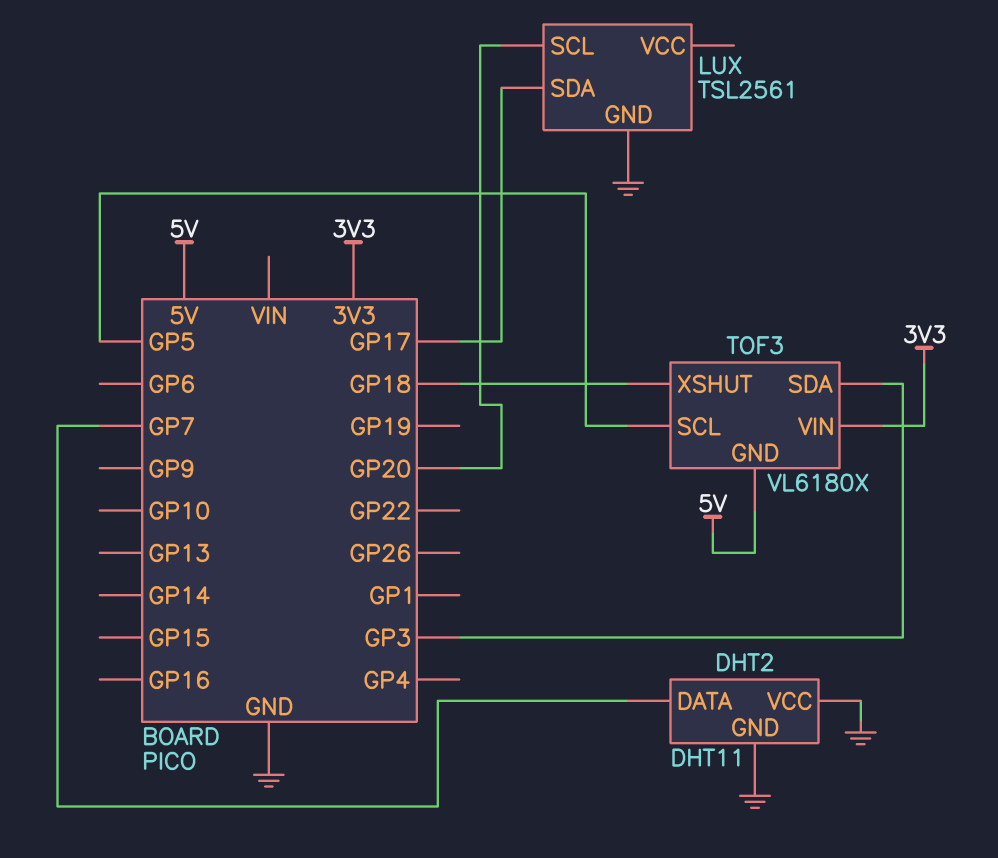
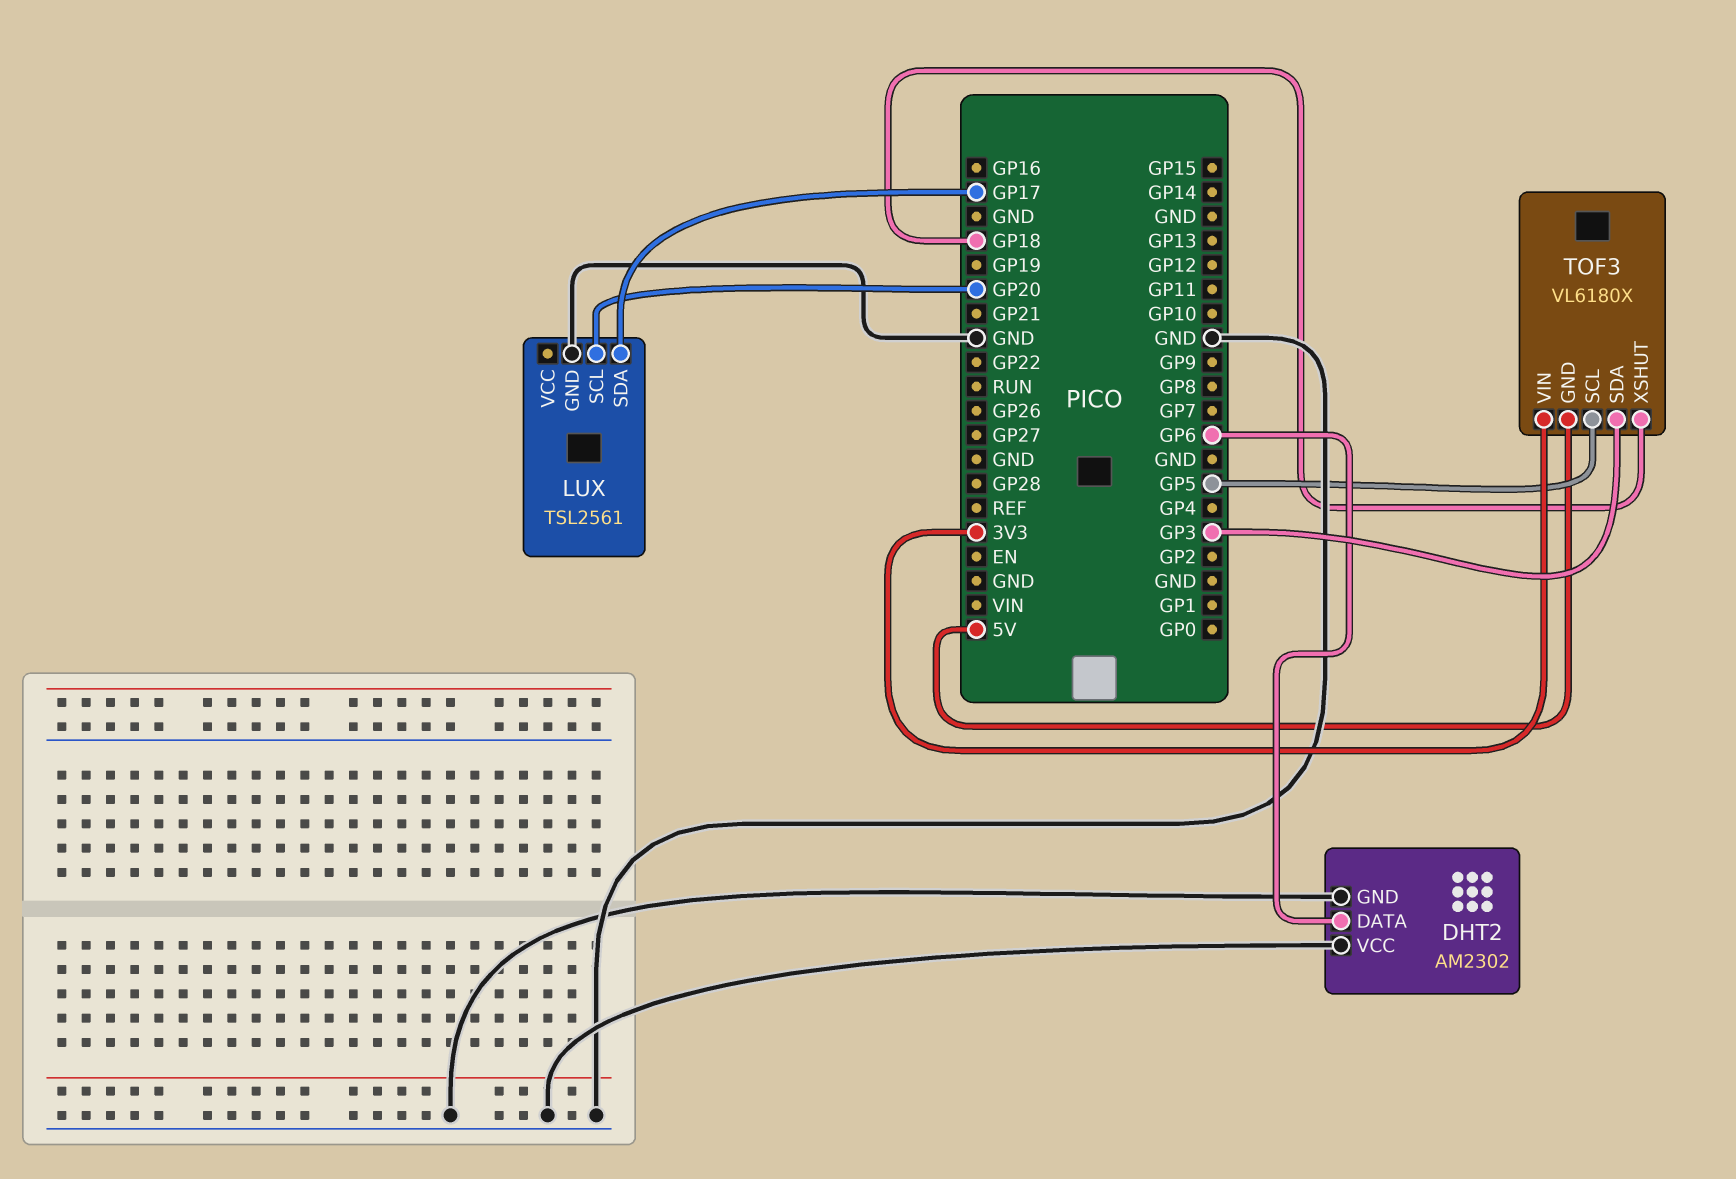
DHT2: DHT11 -> AM2302
DHT2 pin DATA: GP7 -> GP6

